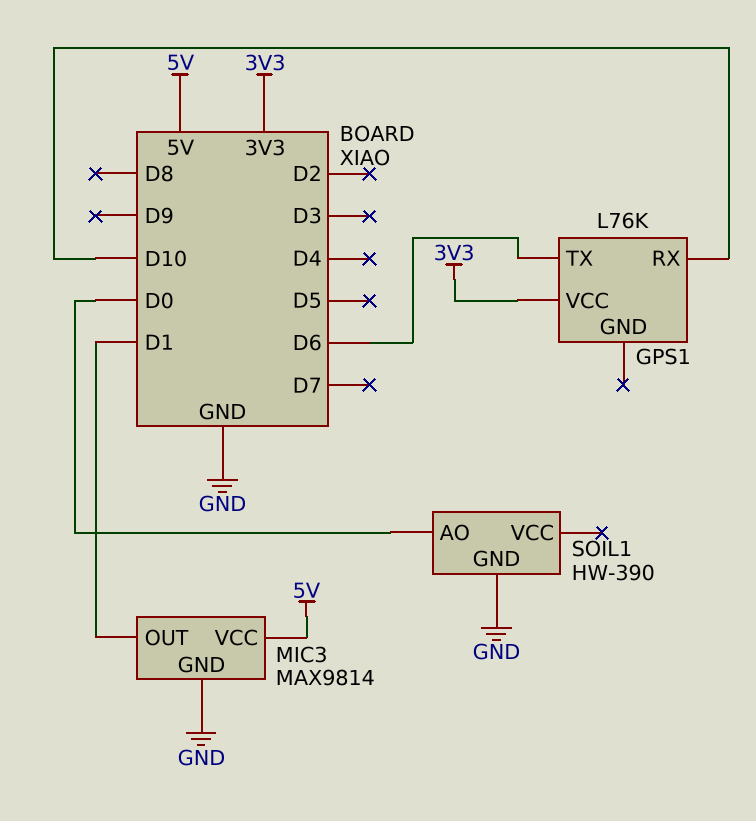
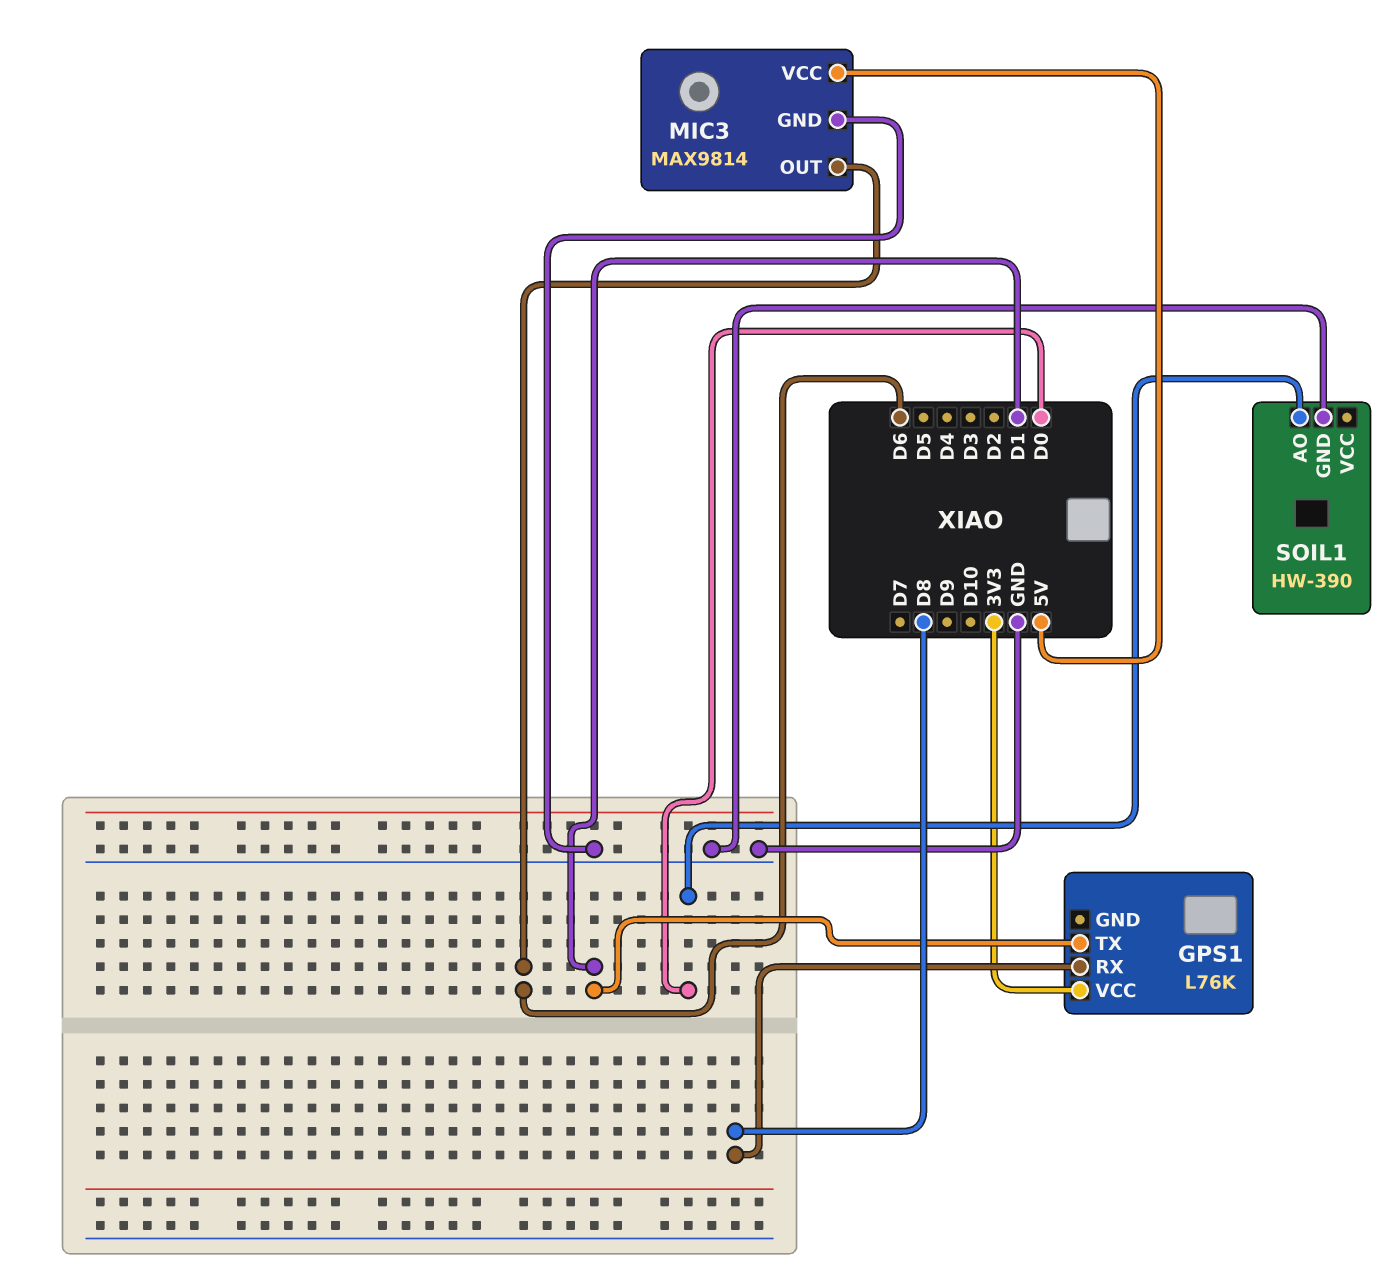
GPS1 pin RX: D10 -> D8
GPS1 pin TX: D6 -> D1
MIC3 pin OUT: D1 -> D6

